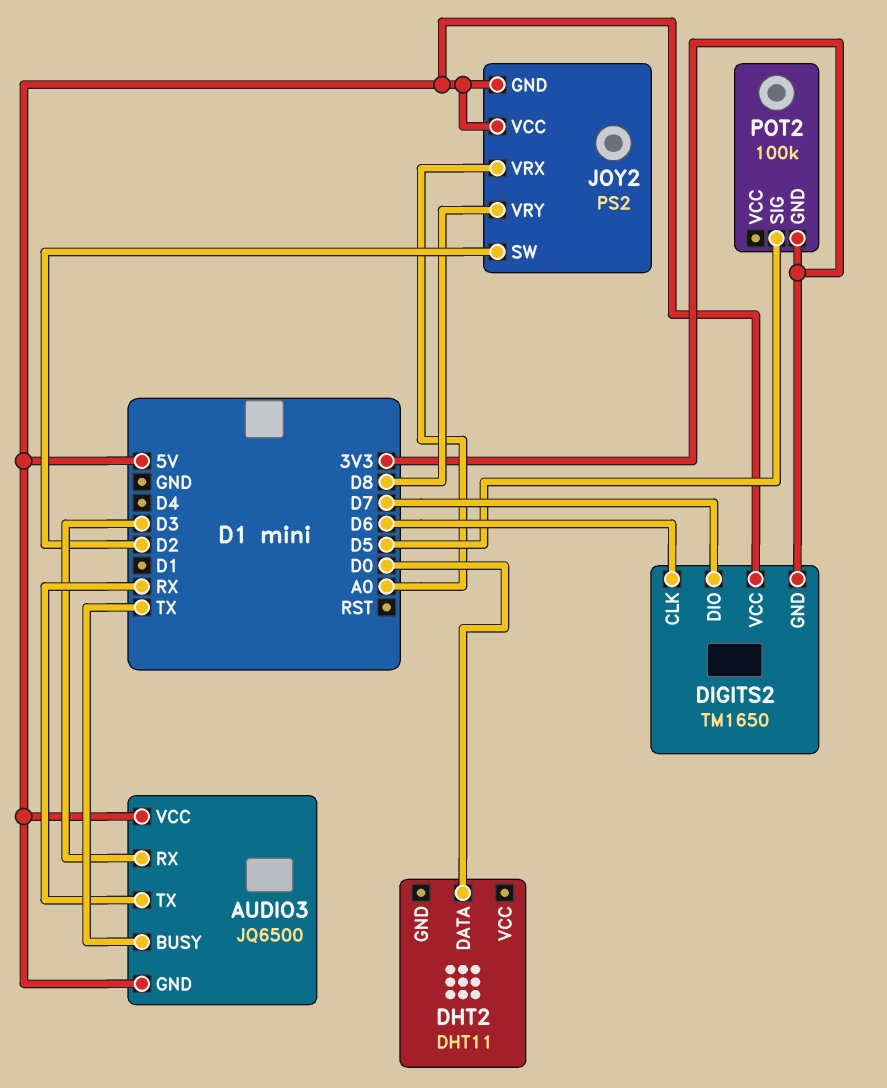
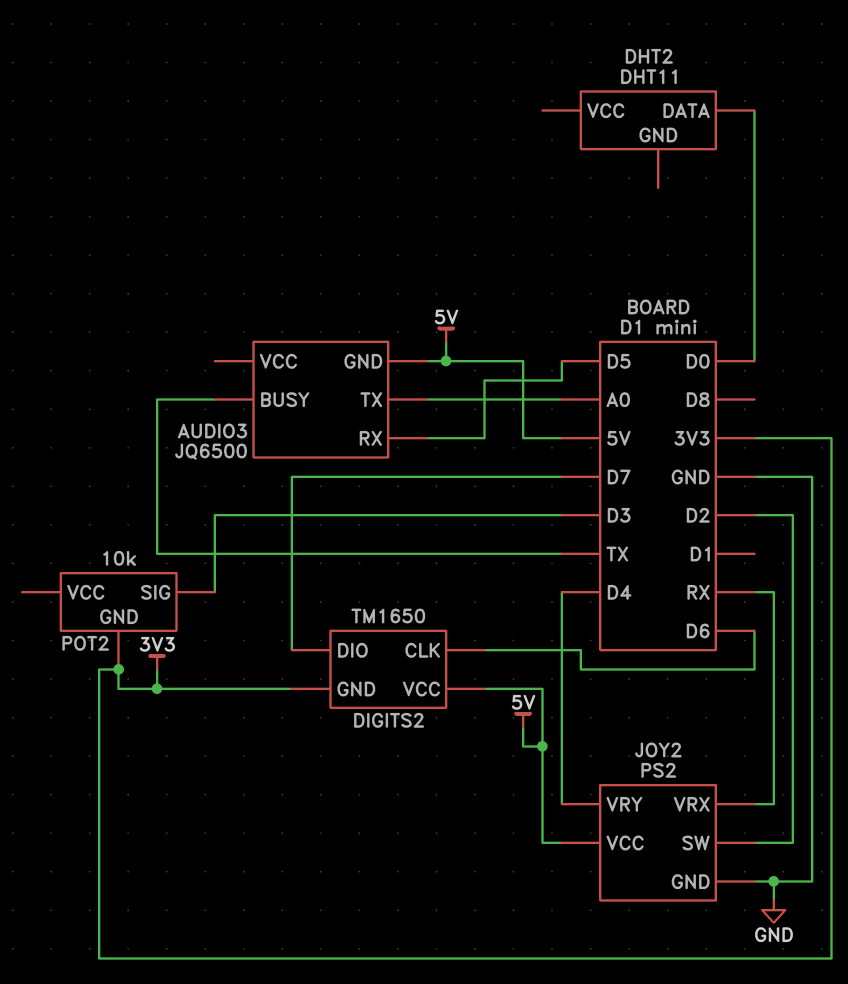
AUDIO3 pin RX: D3 -> D5
AUDIO3 pin TX: RX -> A0
AUDIO3 pin VCC: 5V -> none
JOY2 pin GND: 5V -> GND
JOY2 pin VRX: A0 -> RX
JOY2 pin VRY: D8 -> D4
POT2: 100k -> 10k
POT2 pin SIG: D5 -> D3

